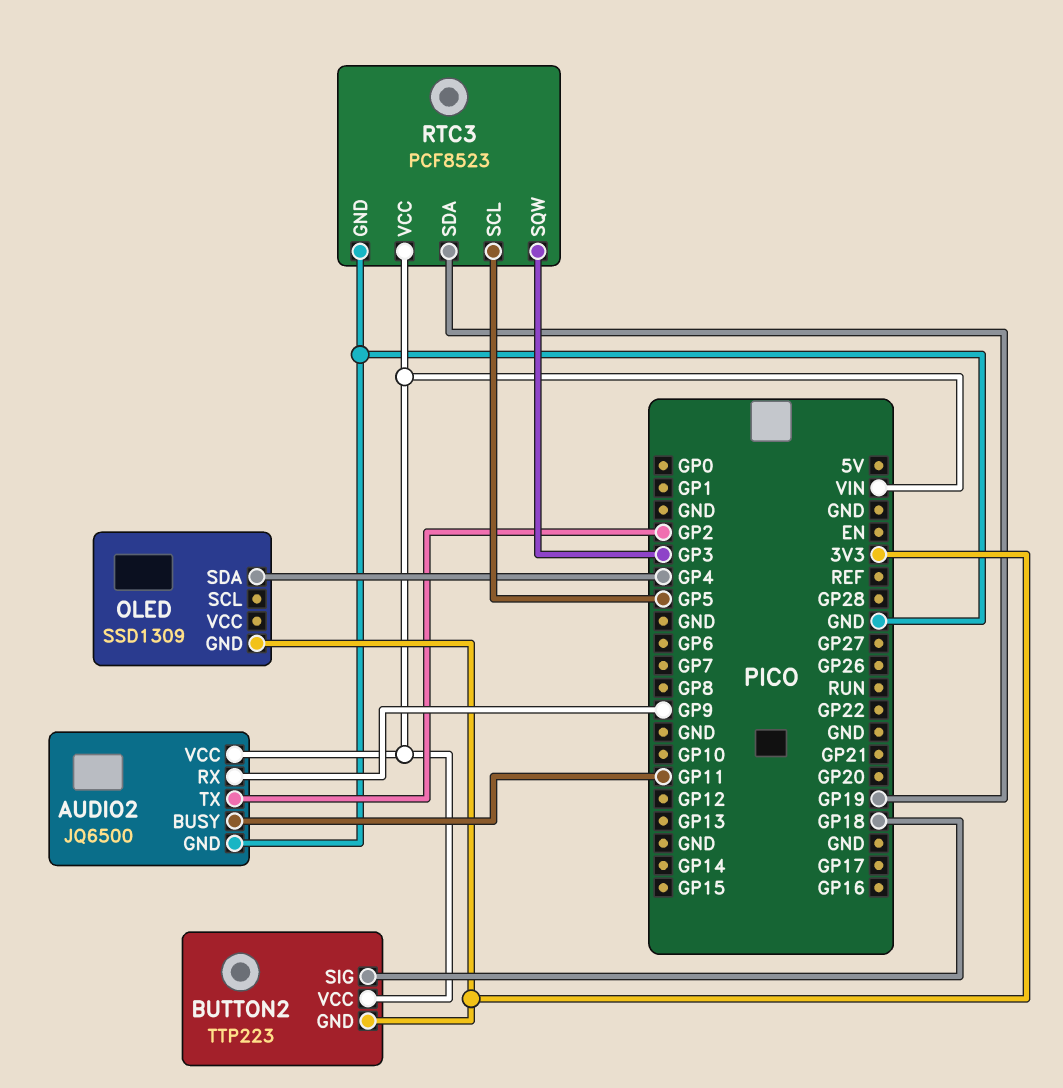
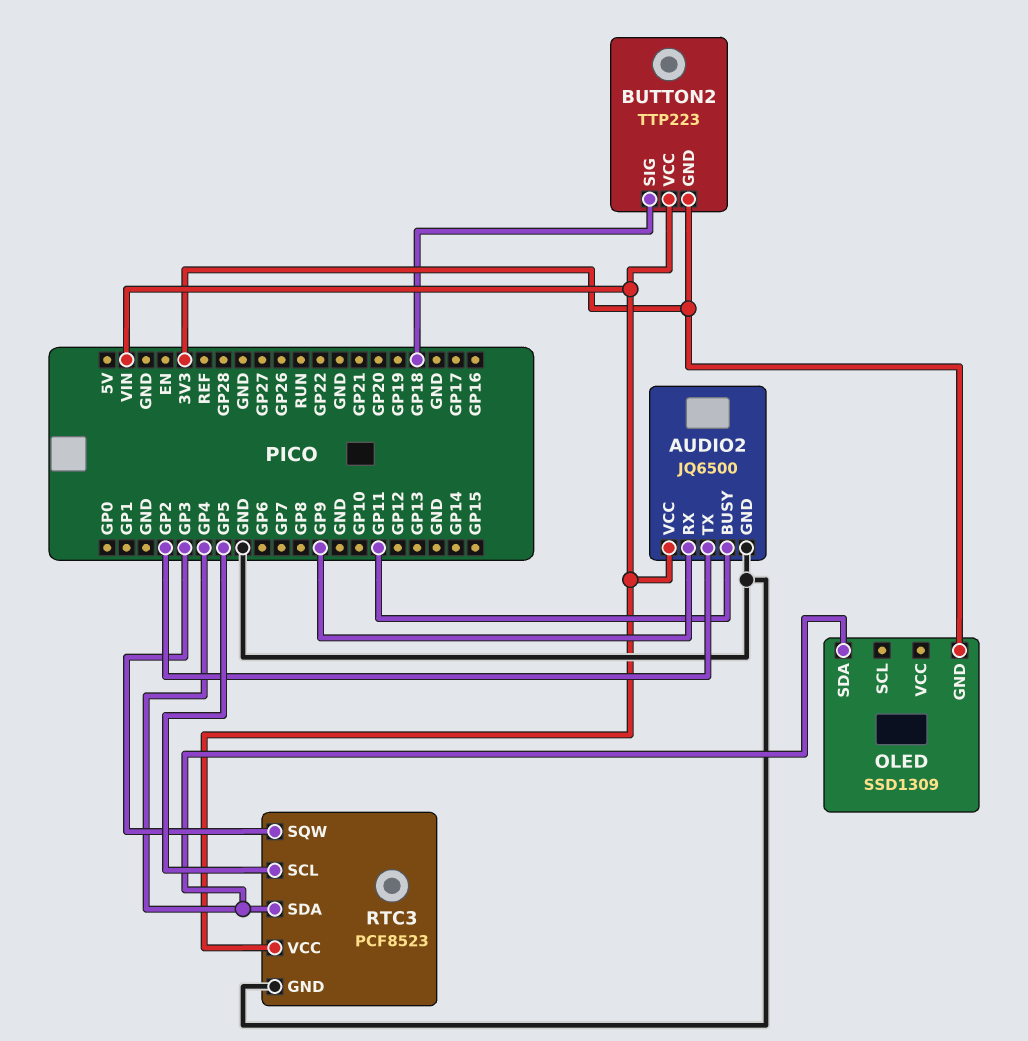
RTC3 pin SDA: GP19 -> GP4

